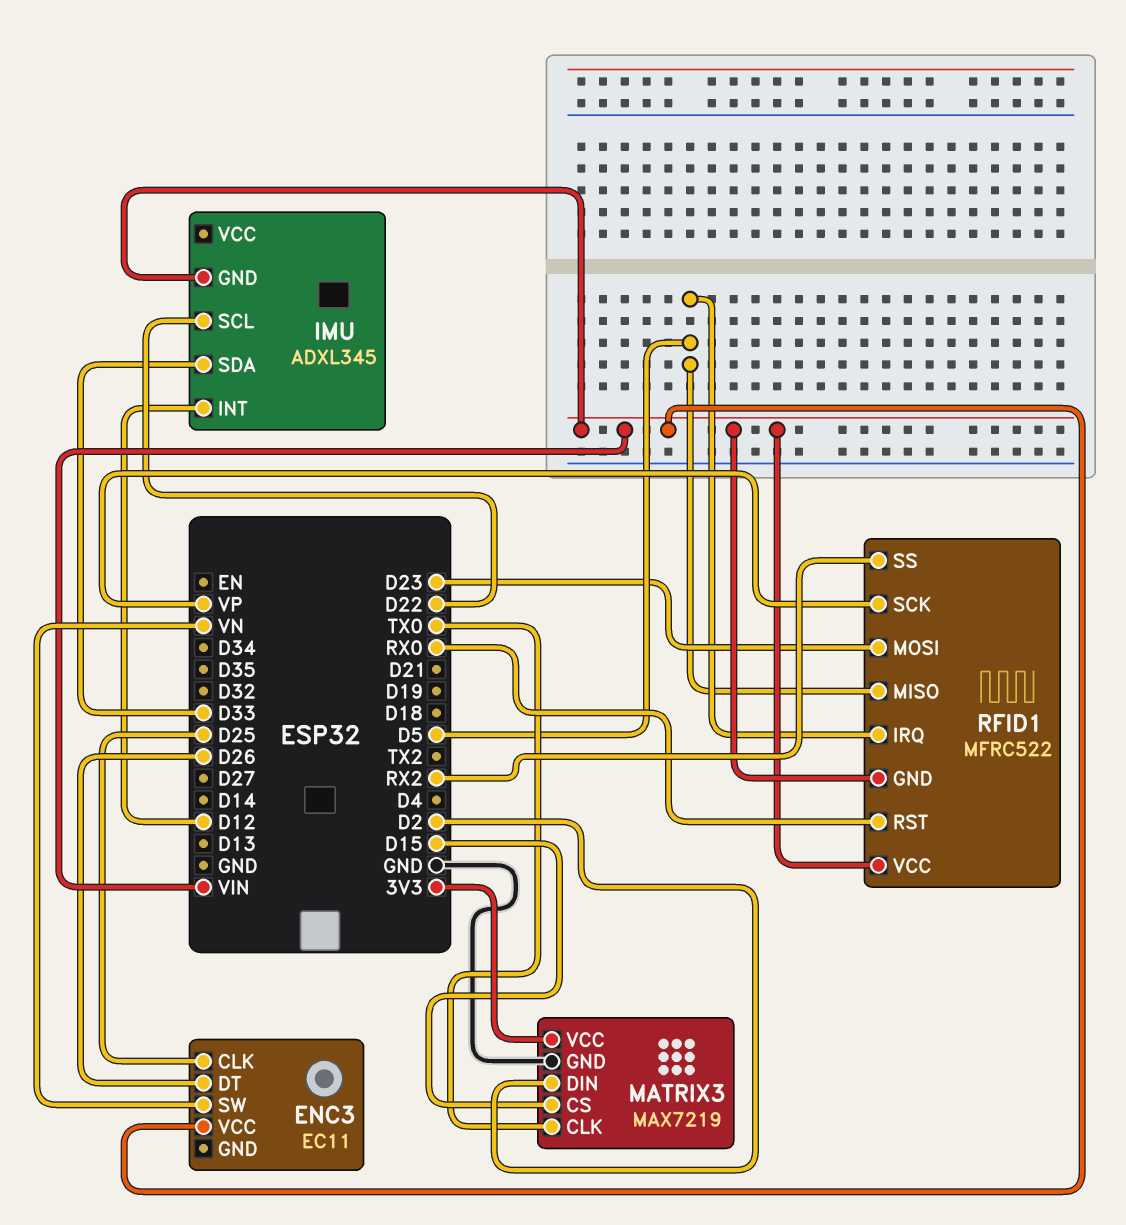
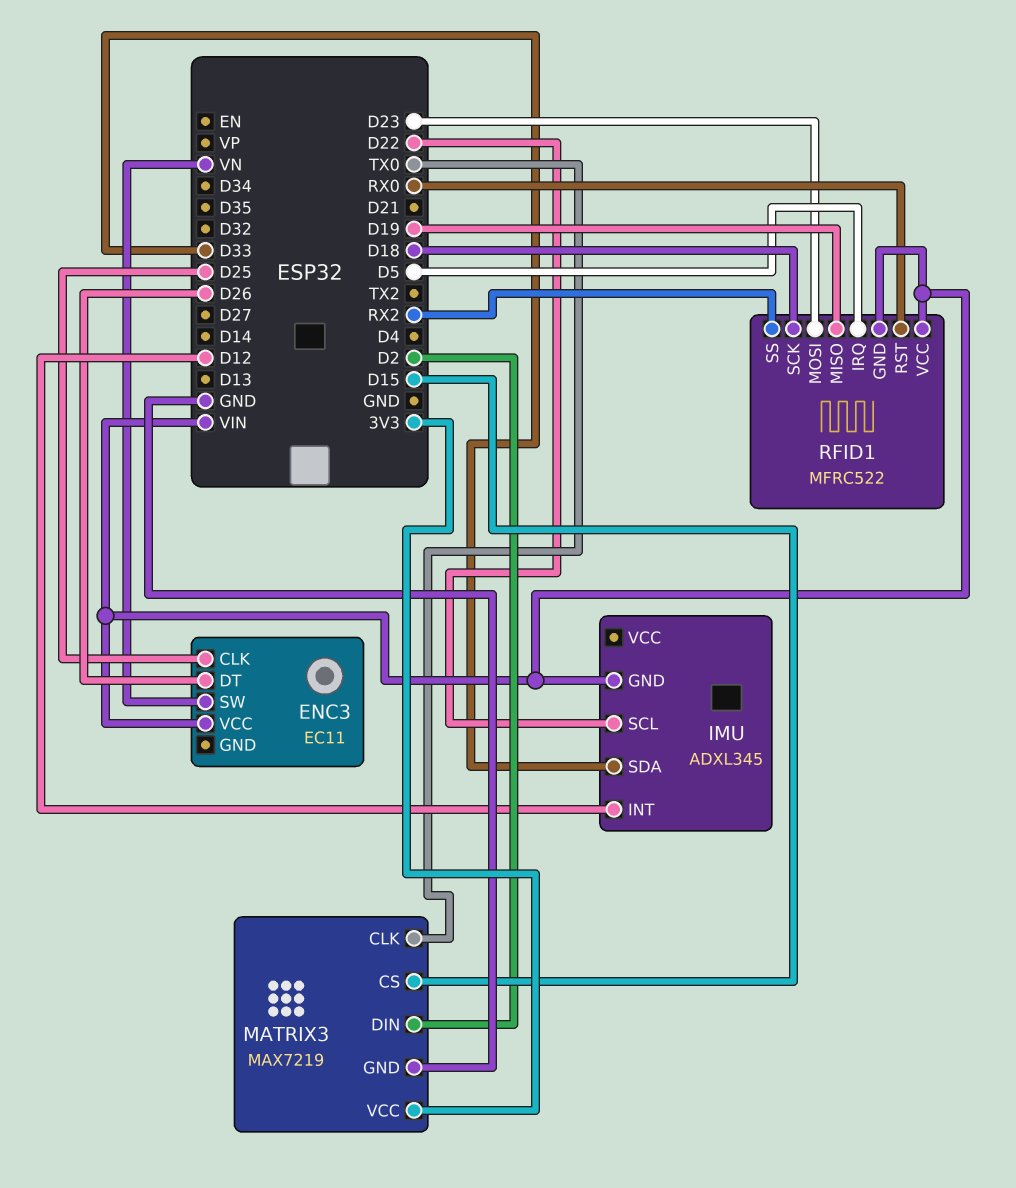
RFID1 pin MISO: D5 -> D19
RFID1 pin SCK: VP -> D18

